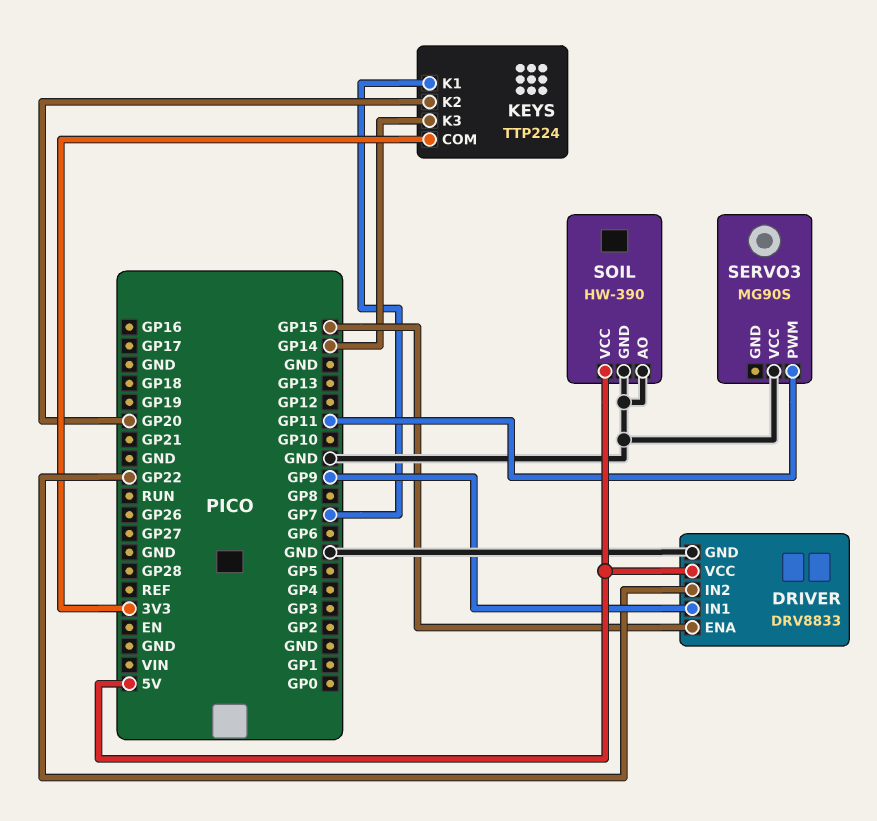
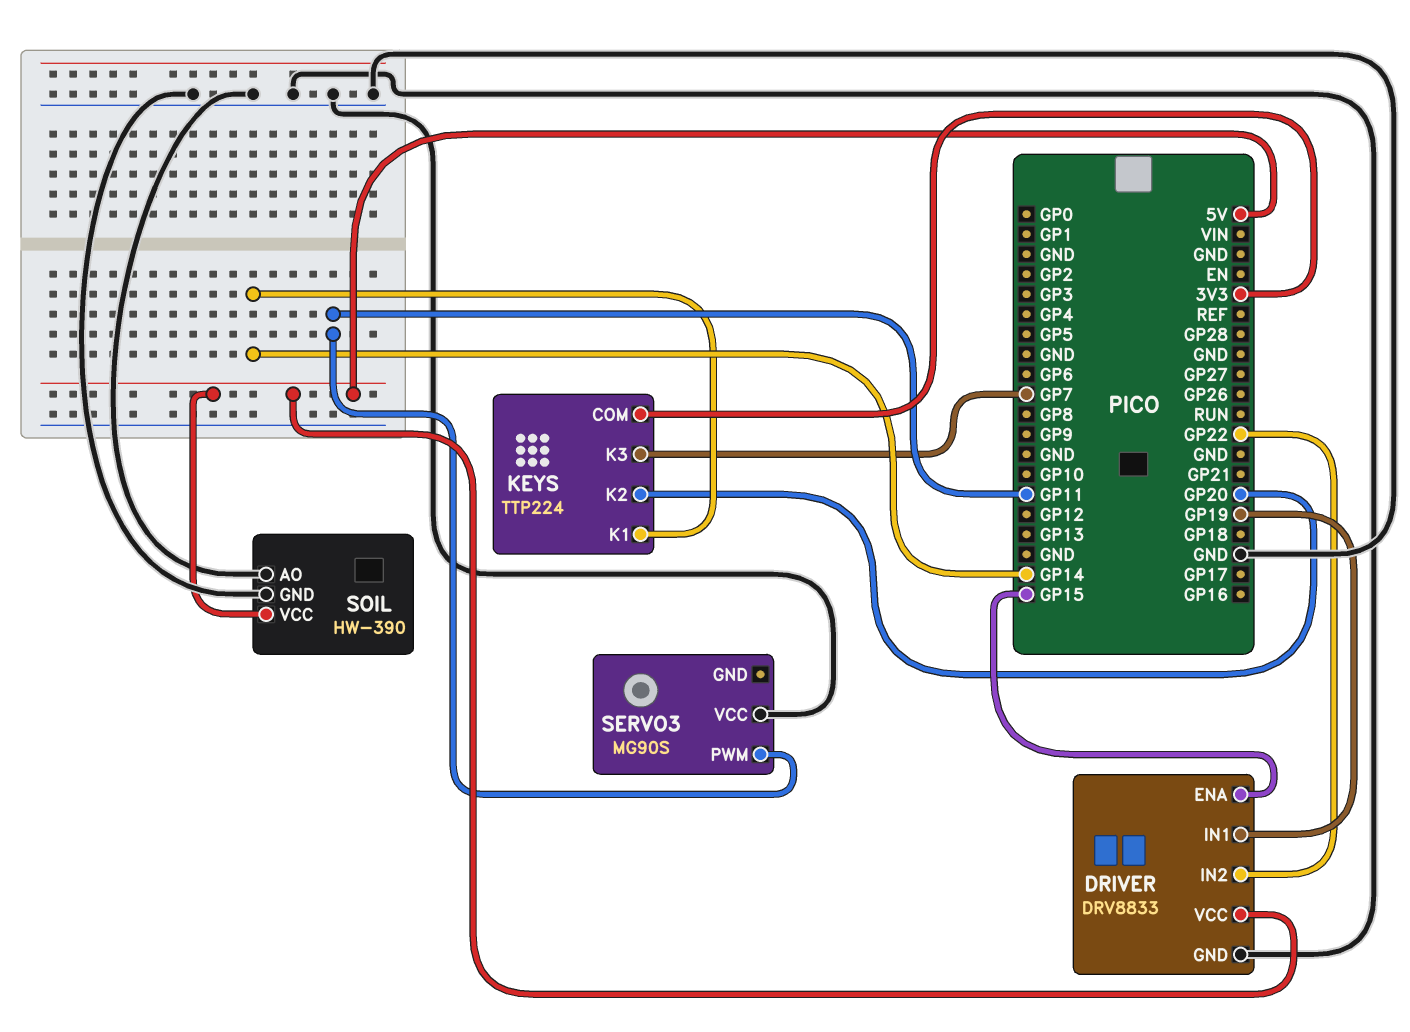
DRIVER pin IN1: GP9 -> GP19
KEYS pin K1: GP7 -> GP14
KEYS pin K3: GP14 -> GP7

